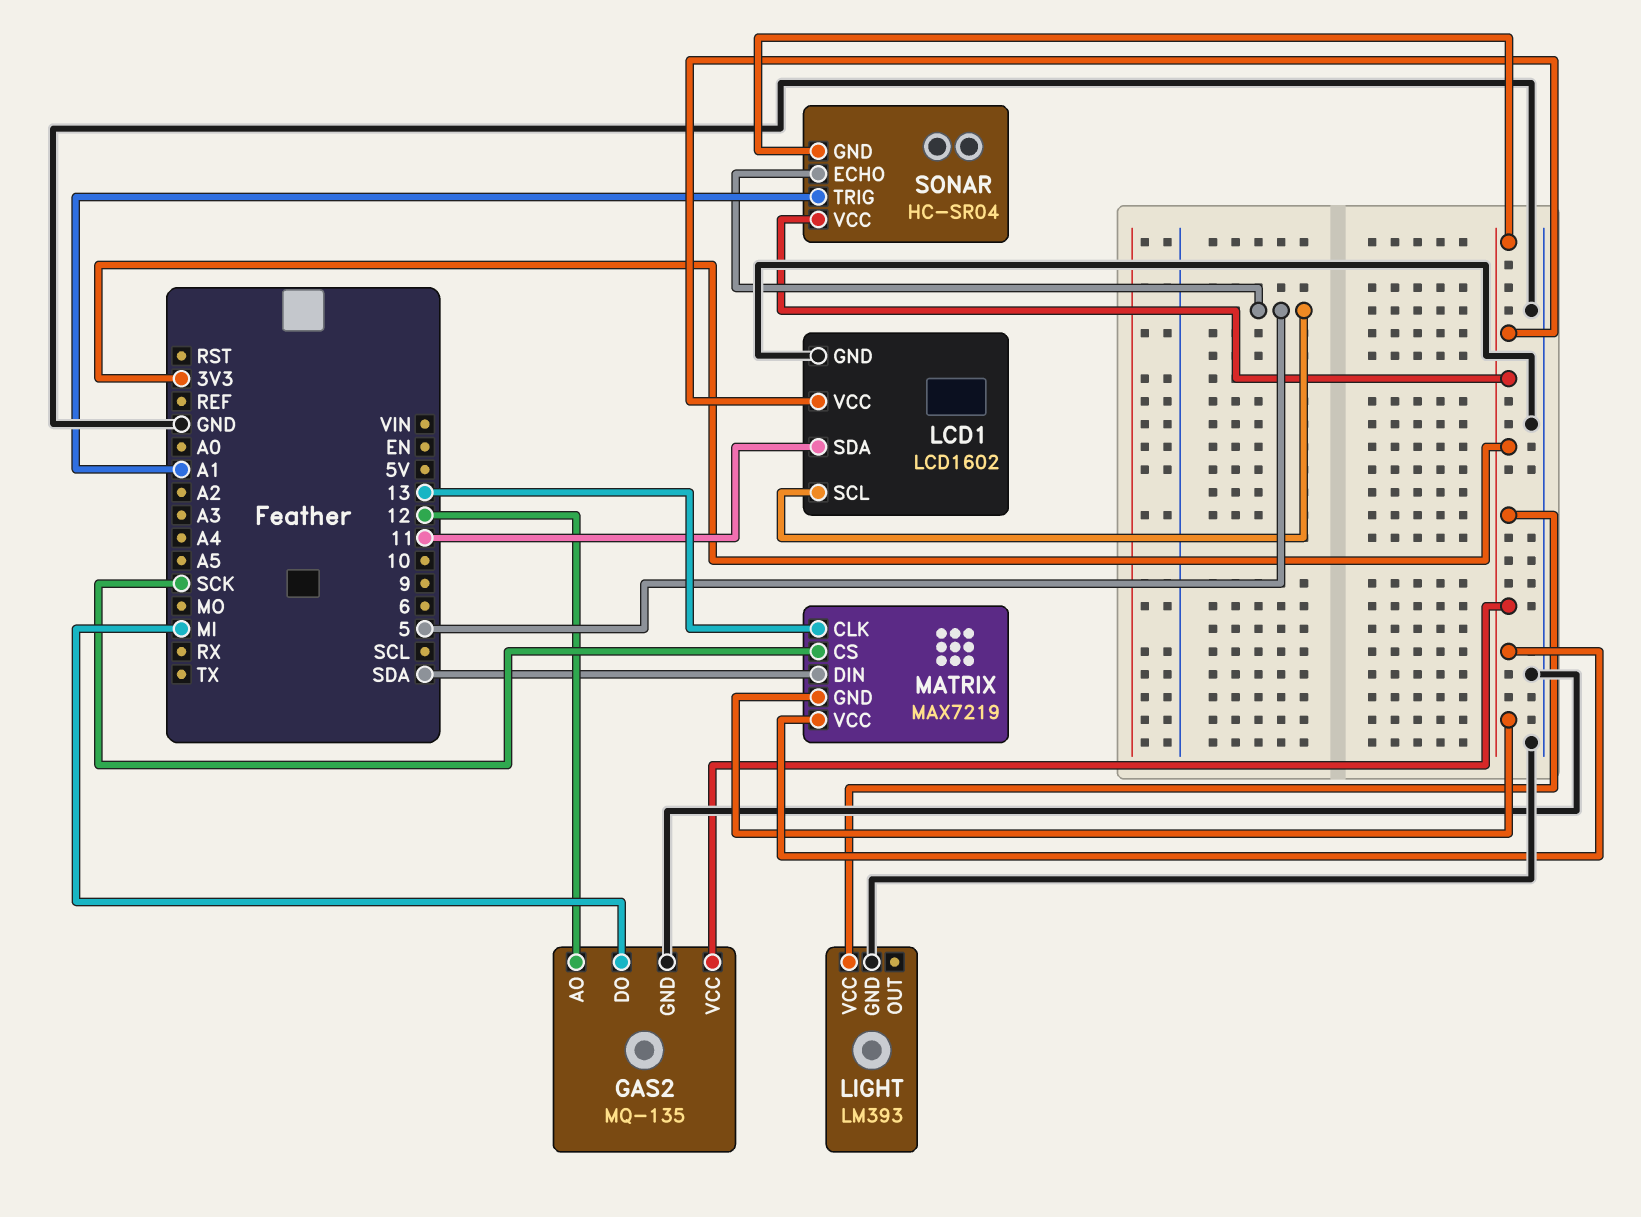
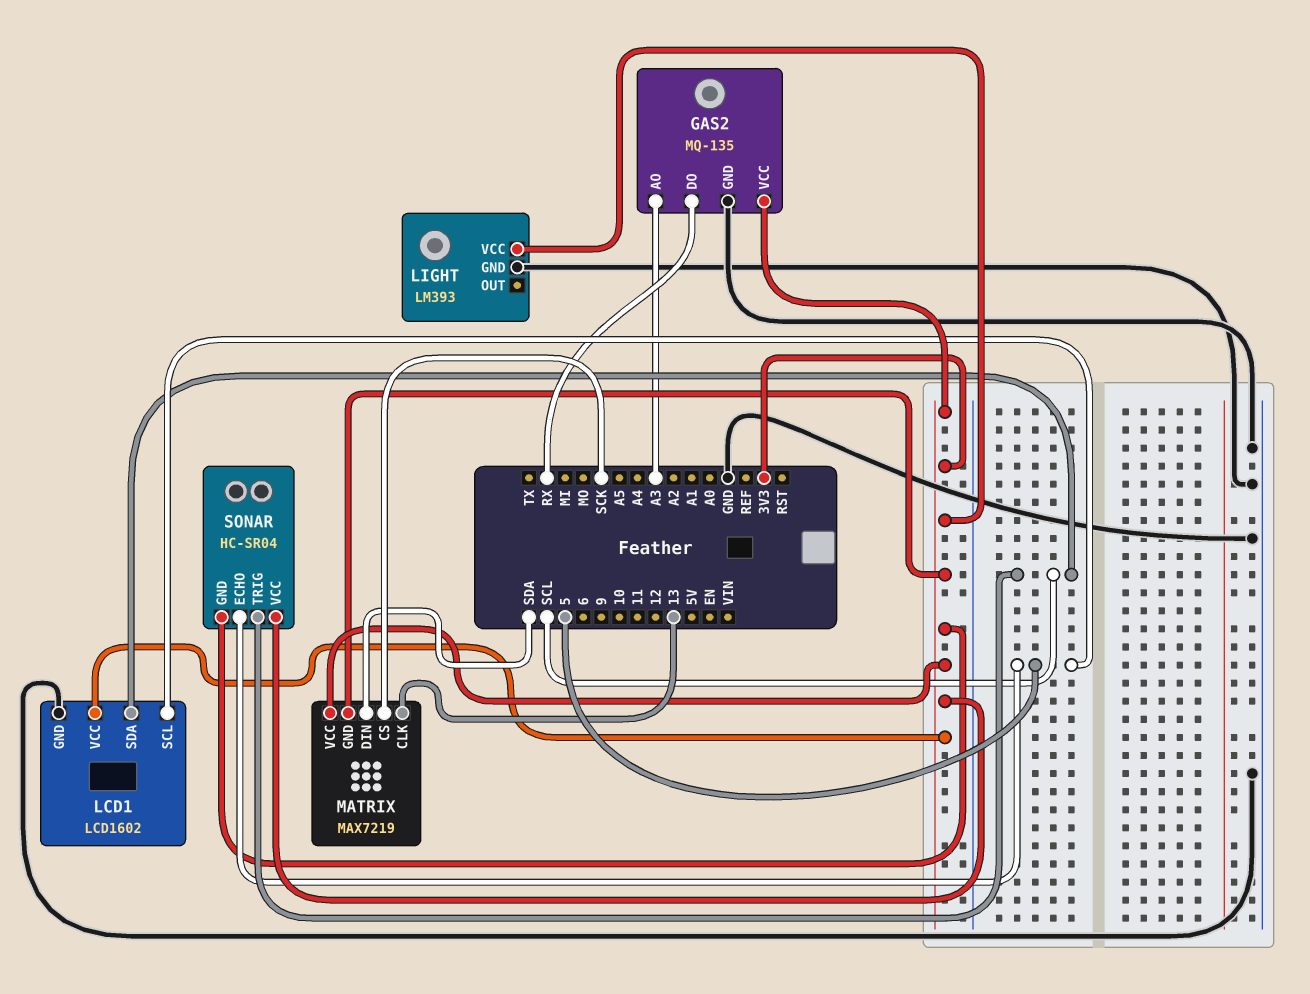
GAS2 pin AO: 12 -> A3
GAS2 pin DO: MI -> RX
LCD1 pin SDA: 11 -> SCL
SONAR pin TRIG: A1 -> SCL

